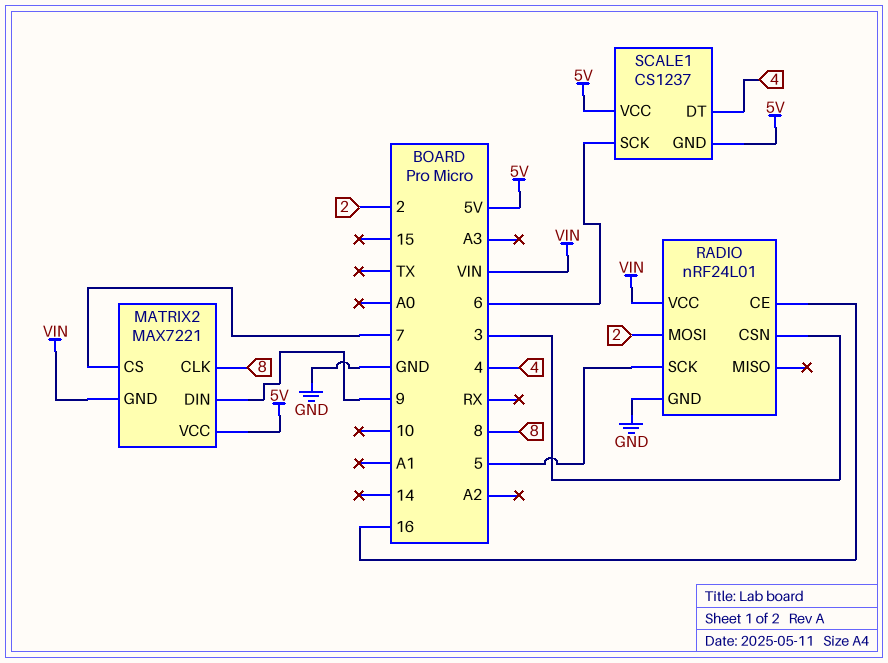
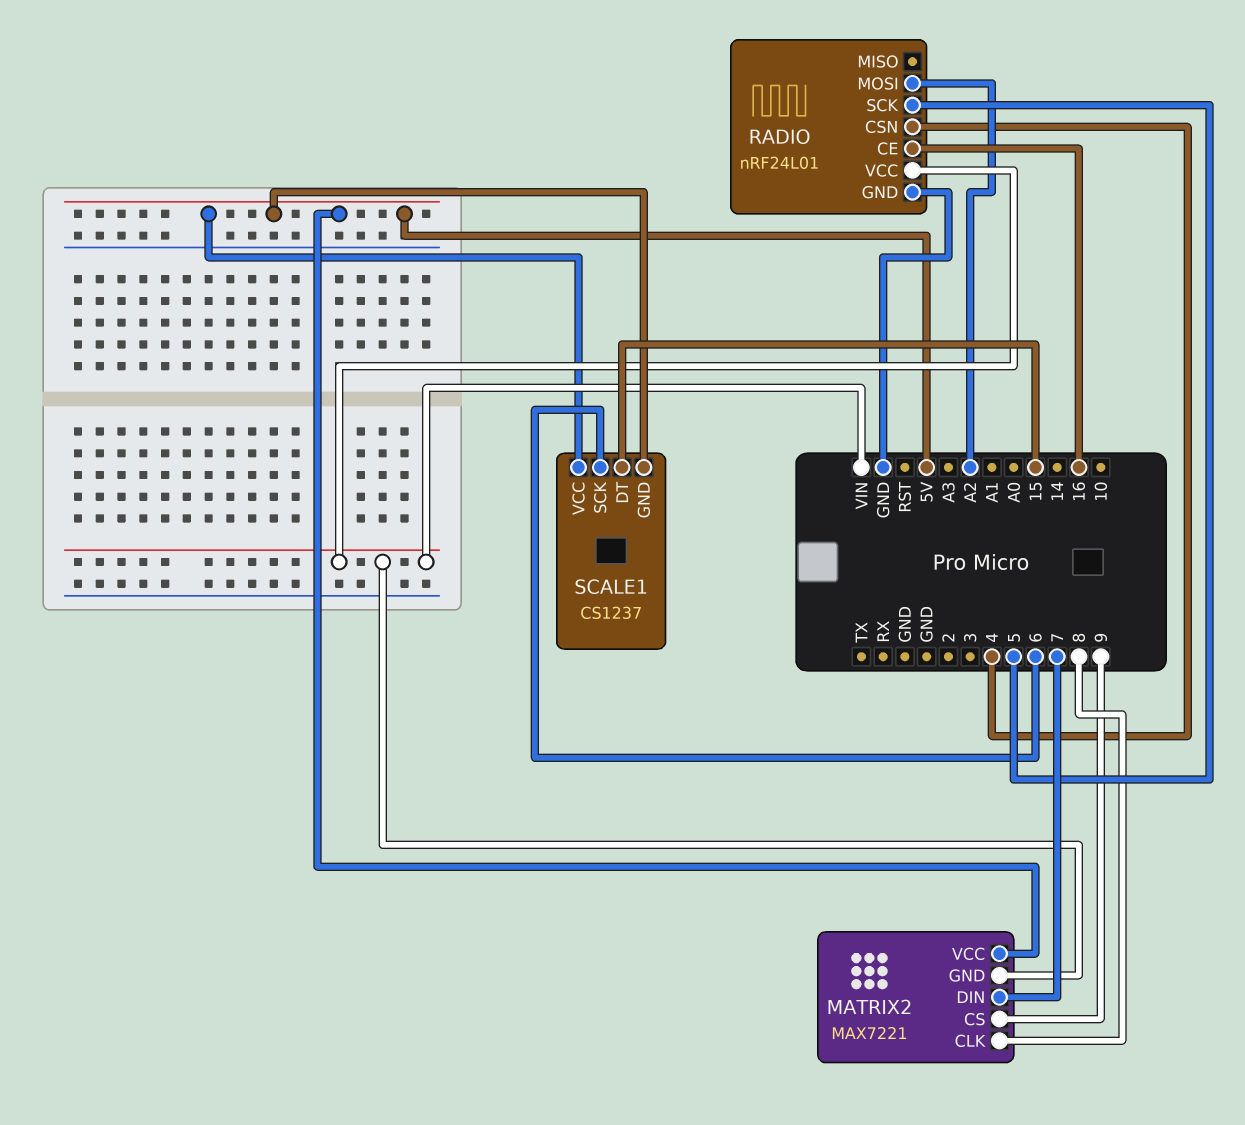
MATRIX2 pin CS: 7 -> 9
MATRIX2 pin DIN: 9 -> 7
RADIO pin CSN: 3 -> 4
RADIO pin MOSI: 2 -> A2
SCALE1 pin DT: 4 -> 15

